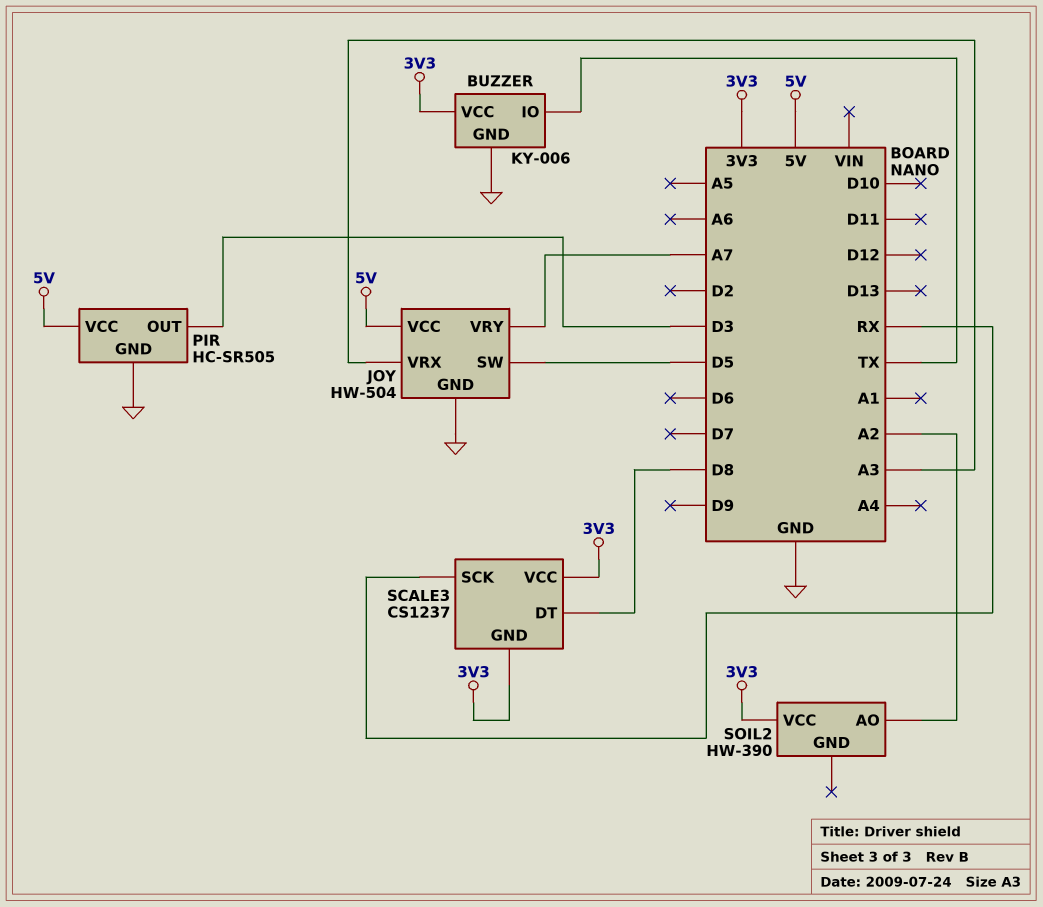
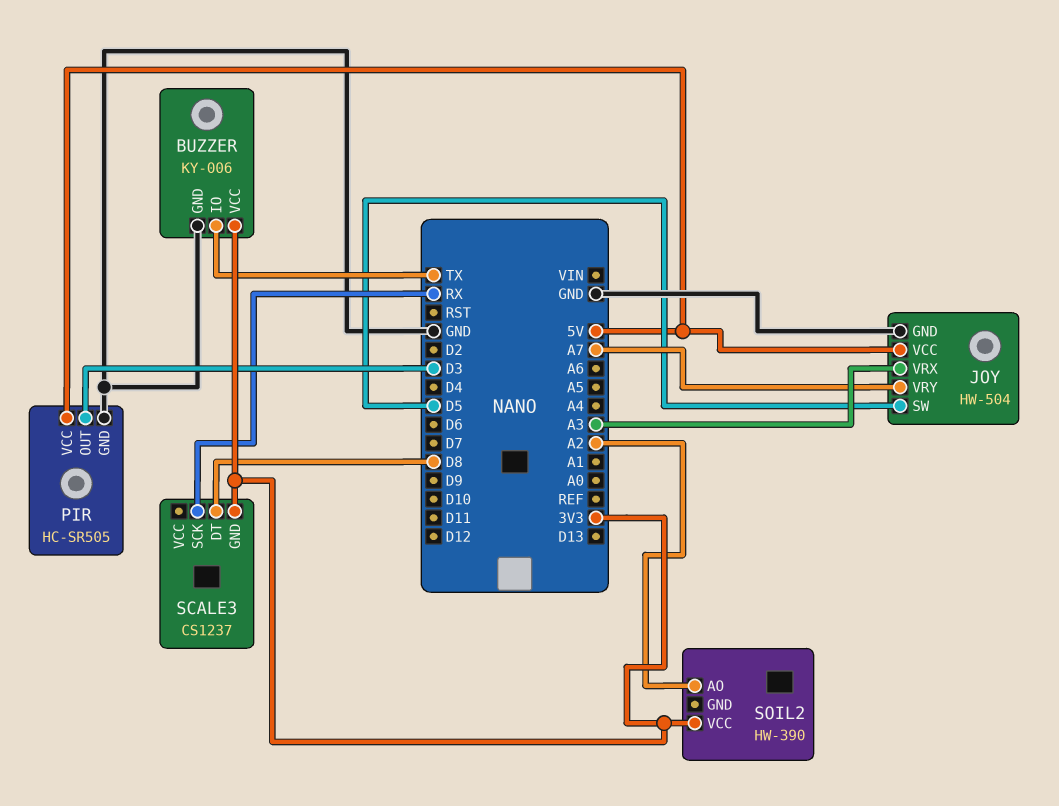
SCALE3 pin VCC: 3V3 -> none

